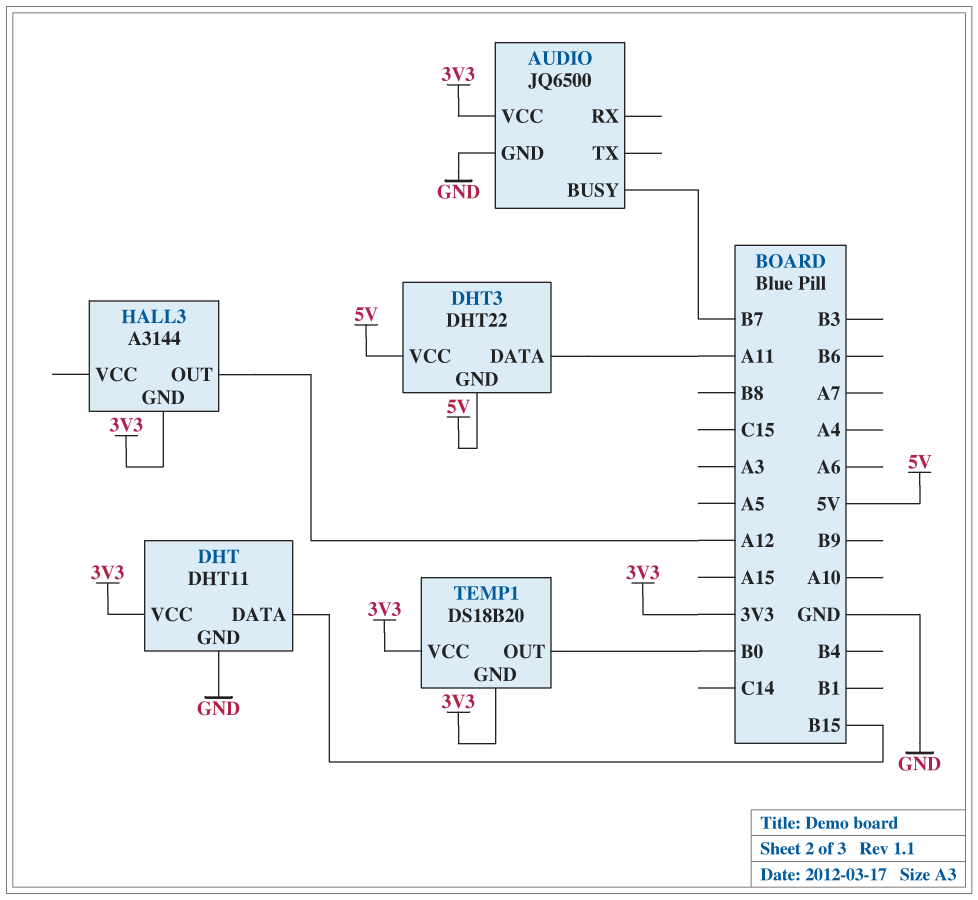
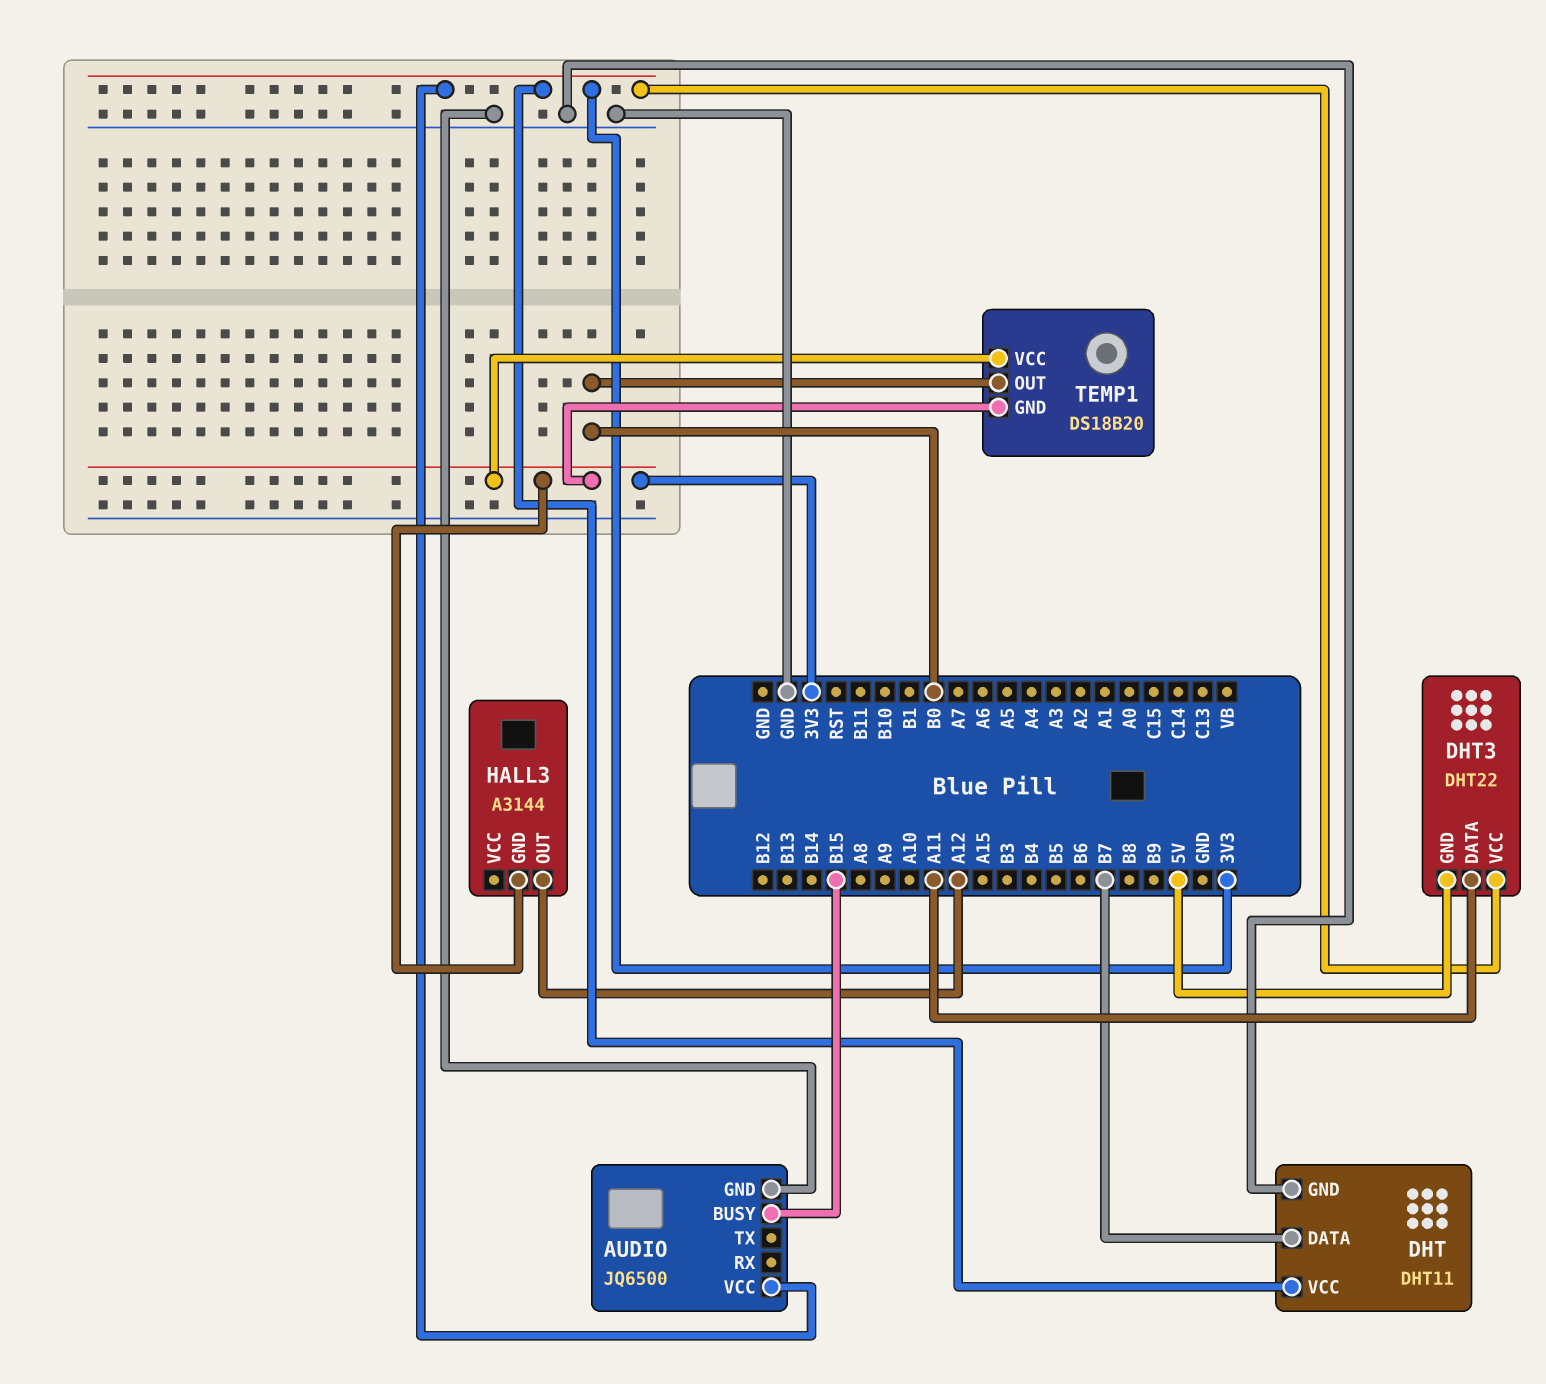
AUDIO pin BUSY: B7 -> B15
DHT pin DATA: B15 -> B7
DHT3 pin VCC: 5V -> 3V3

